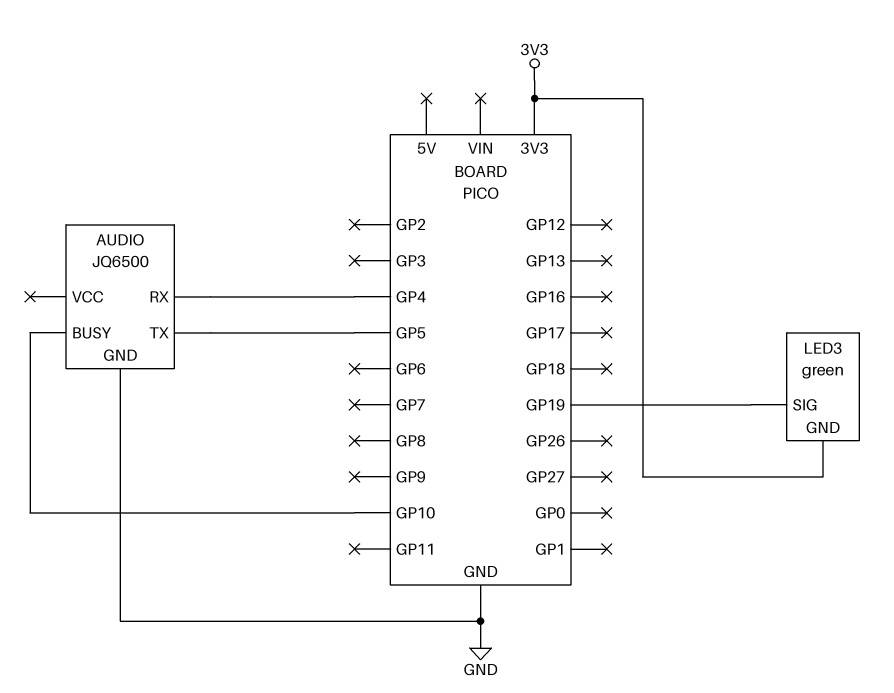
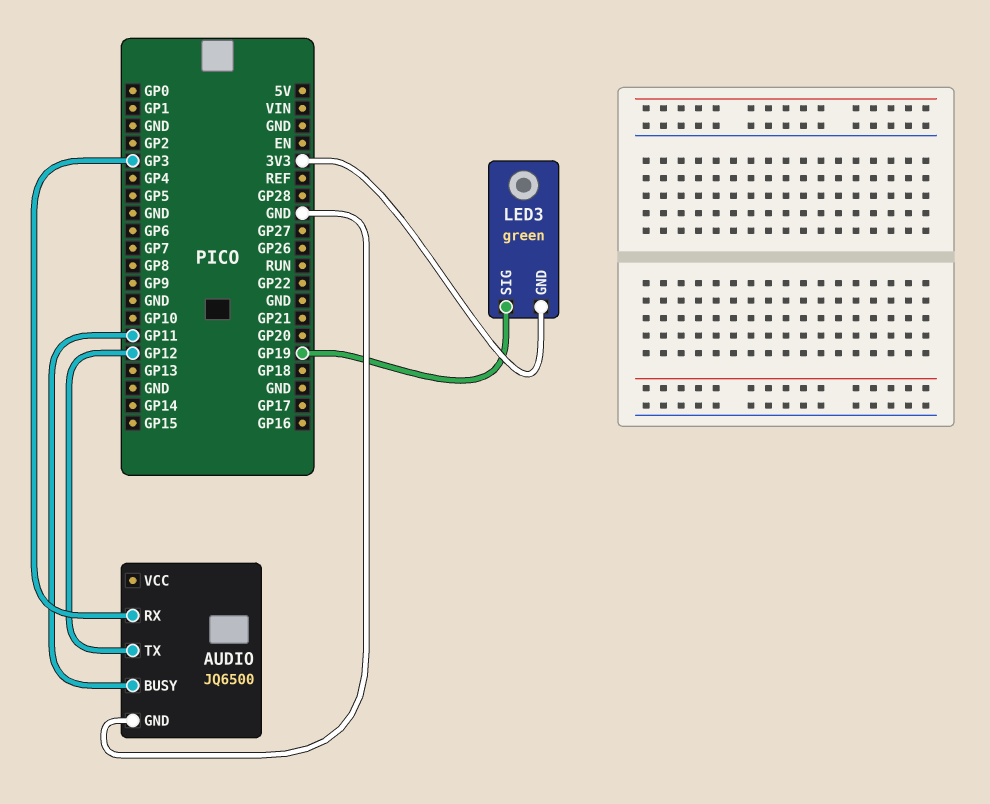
AUDIO pin BUSY: GP10 -> GP11
AUDIO pin RX: GP4 -> GP3
AUDIO pin TX: GP5 -> GP12

